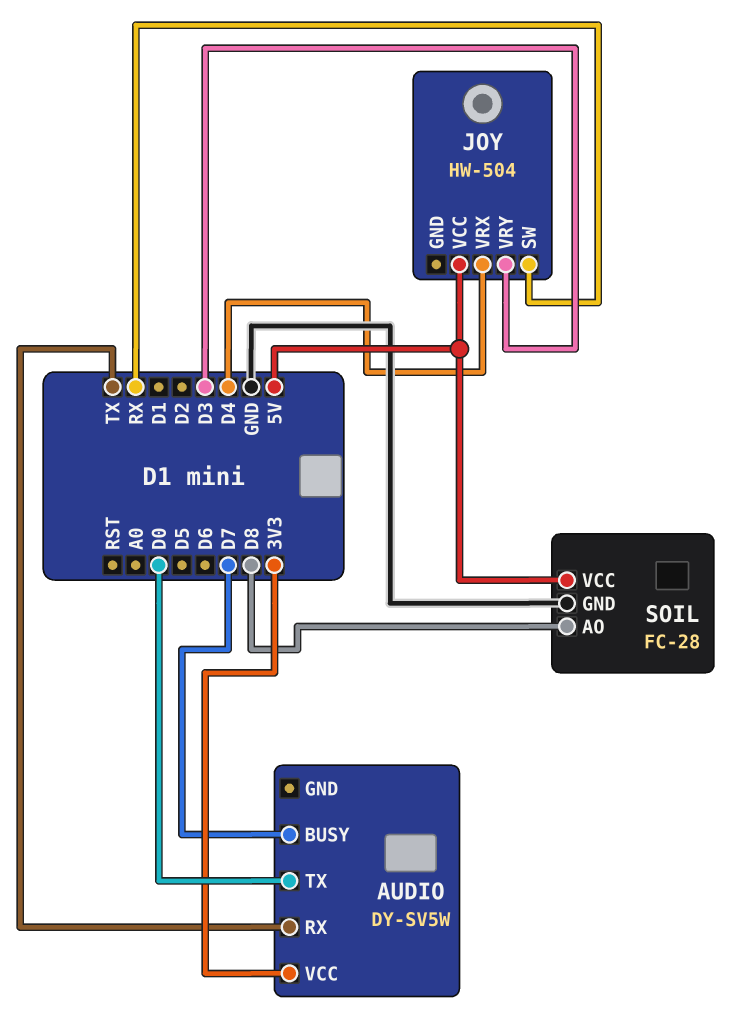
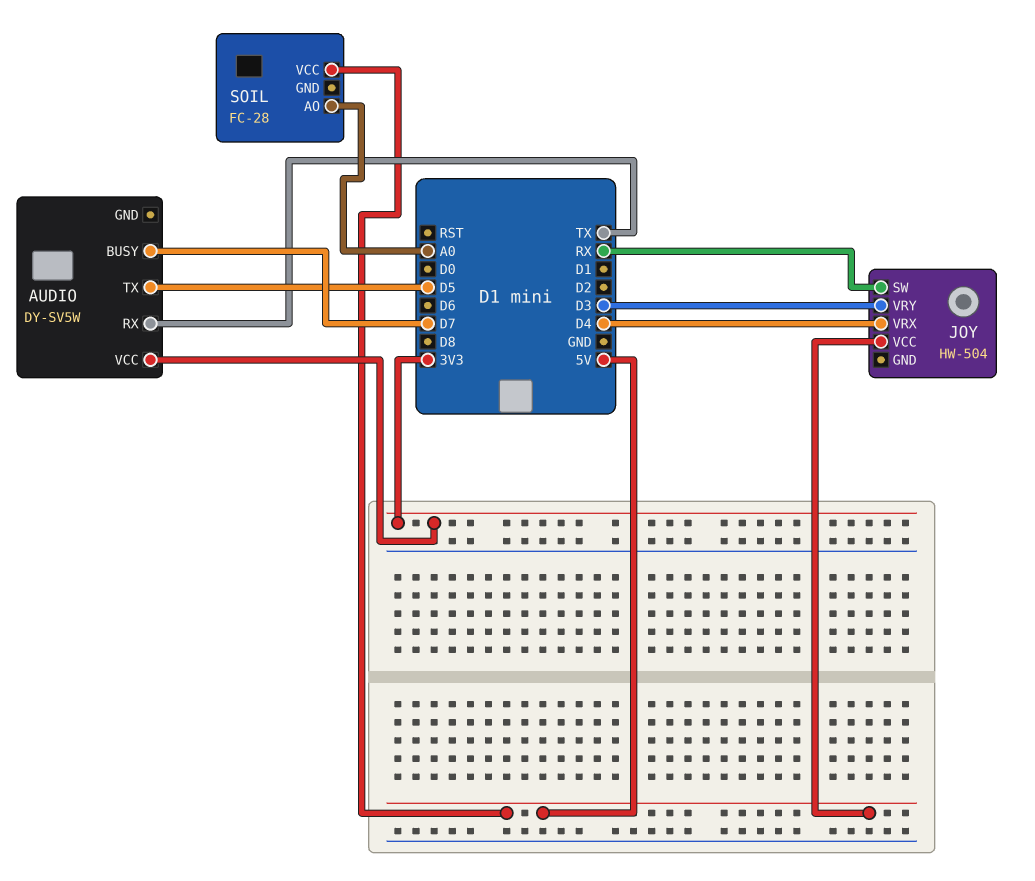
AUDIO pin TX: D0 -> D5
SOIL pin AO: D8 -> A0
SOIL pin GND: GND -> none

